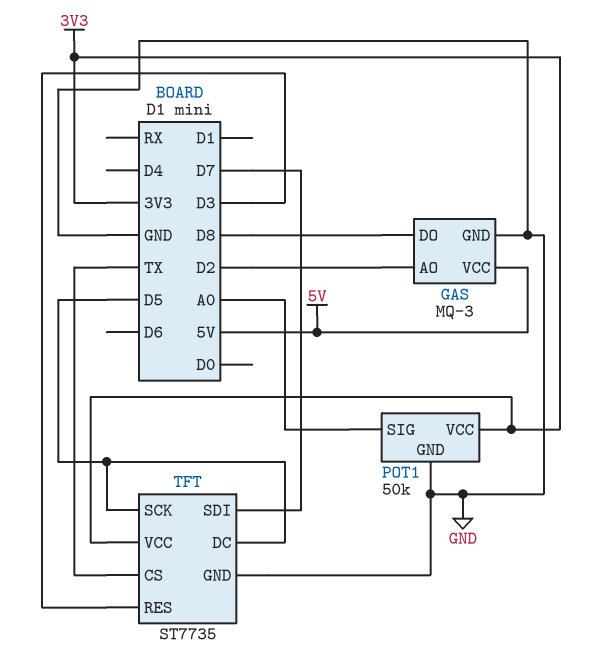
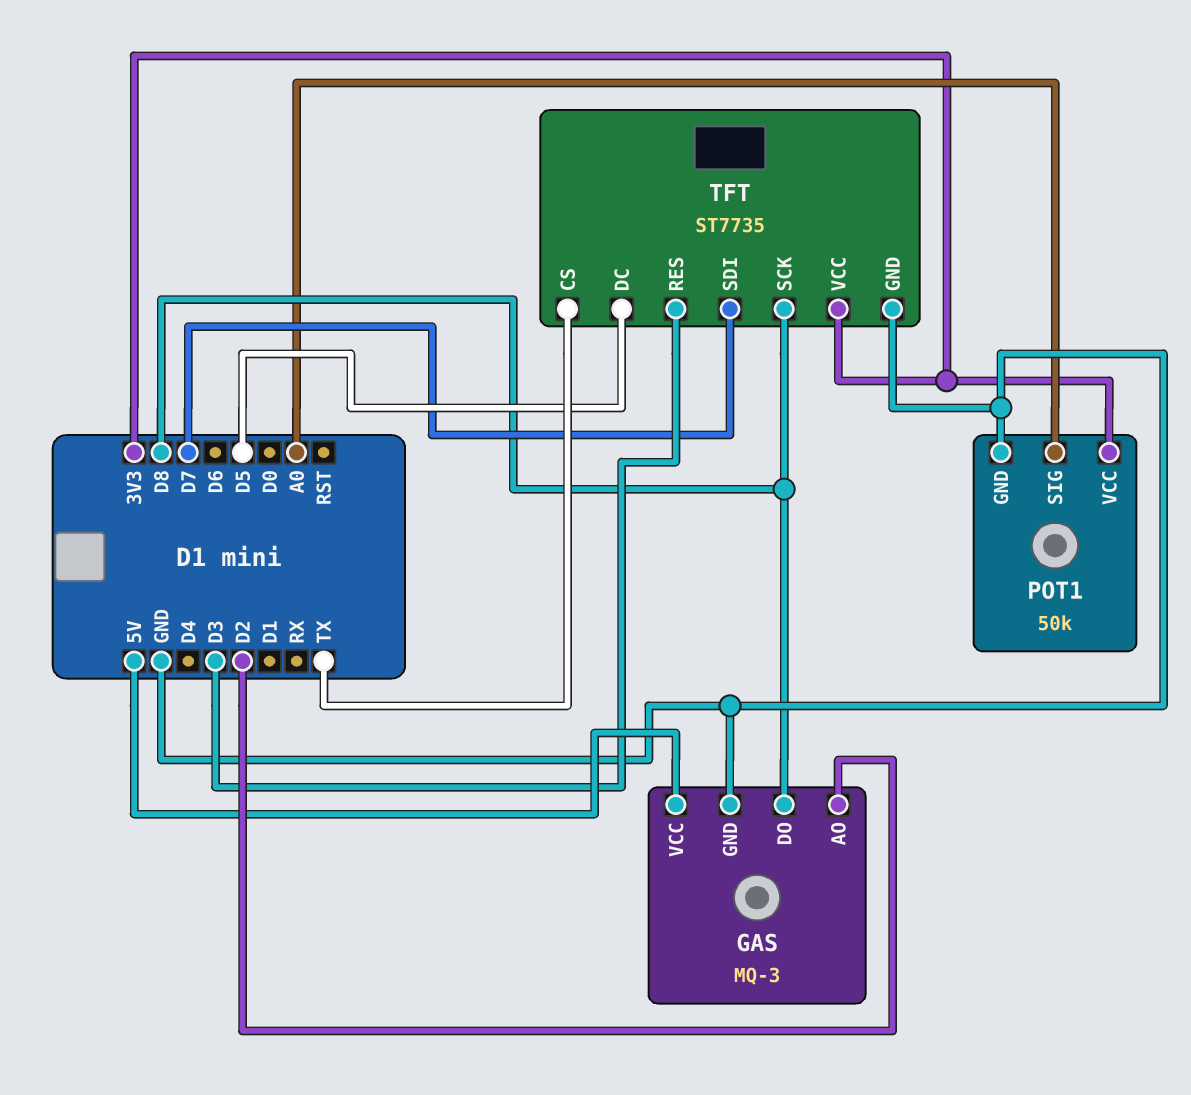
TFT pin SCK: D5 -> D8

